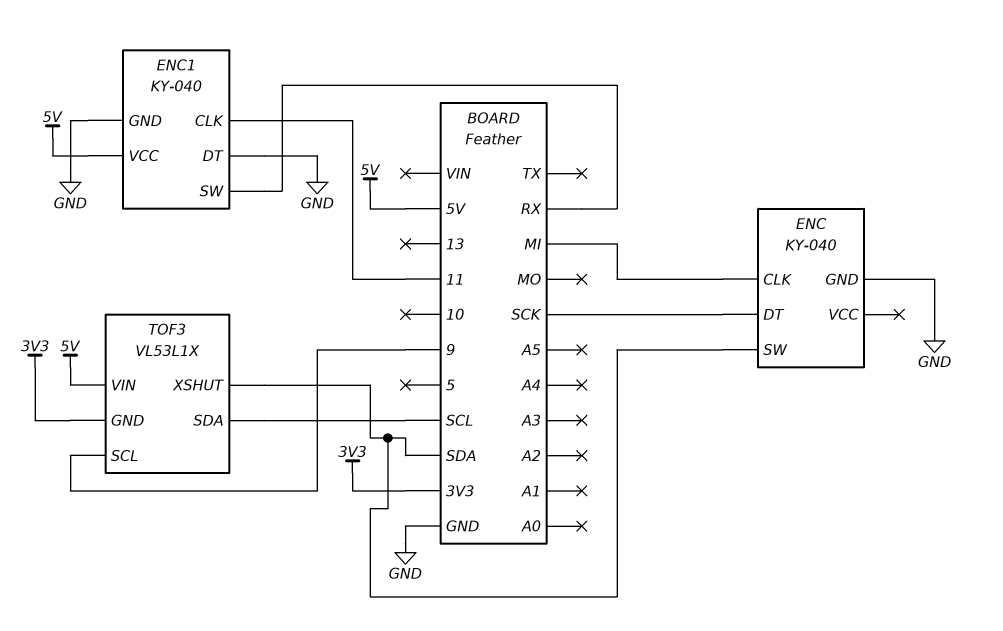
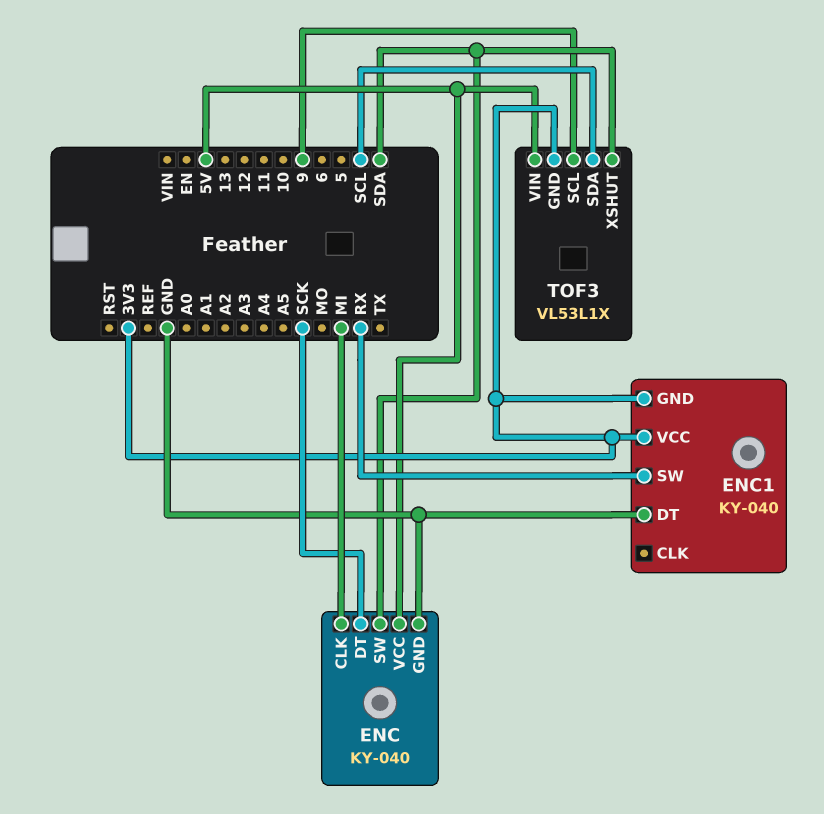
ENC pin VCC: none -> 5V
ENC1 pin CLK: 11 -> none
ENC1 pin GND: GND -> 3V3
ENC1 pin VCC: 5V -> 3V3

